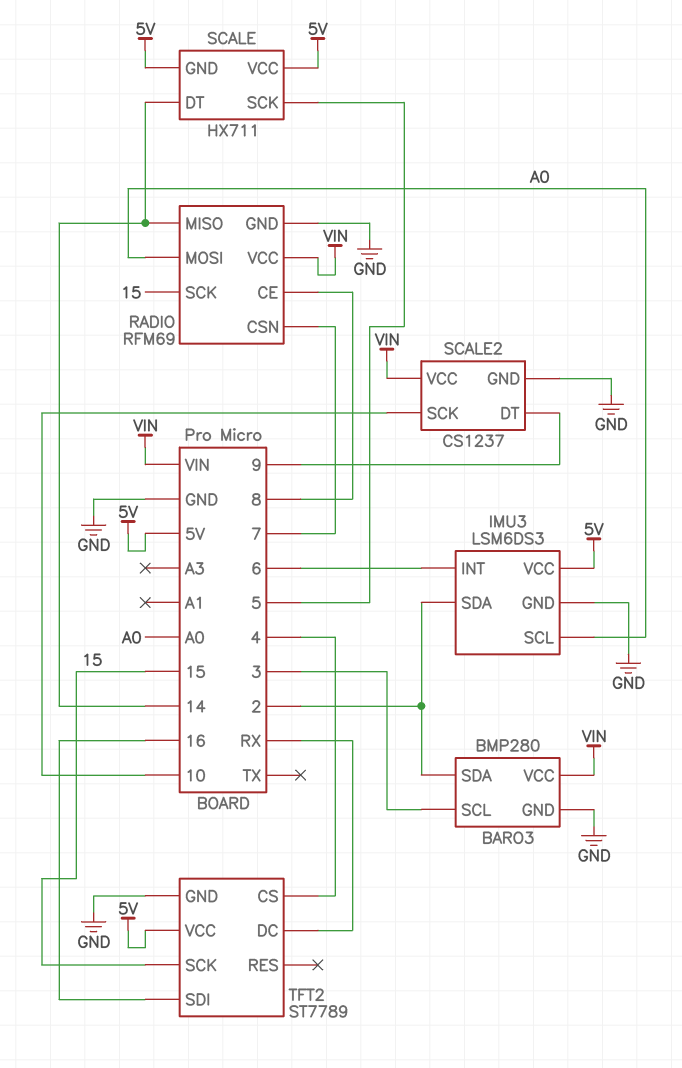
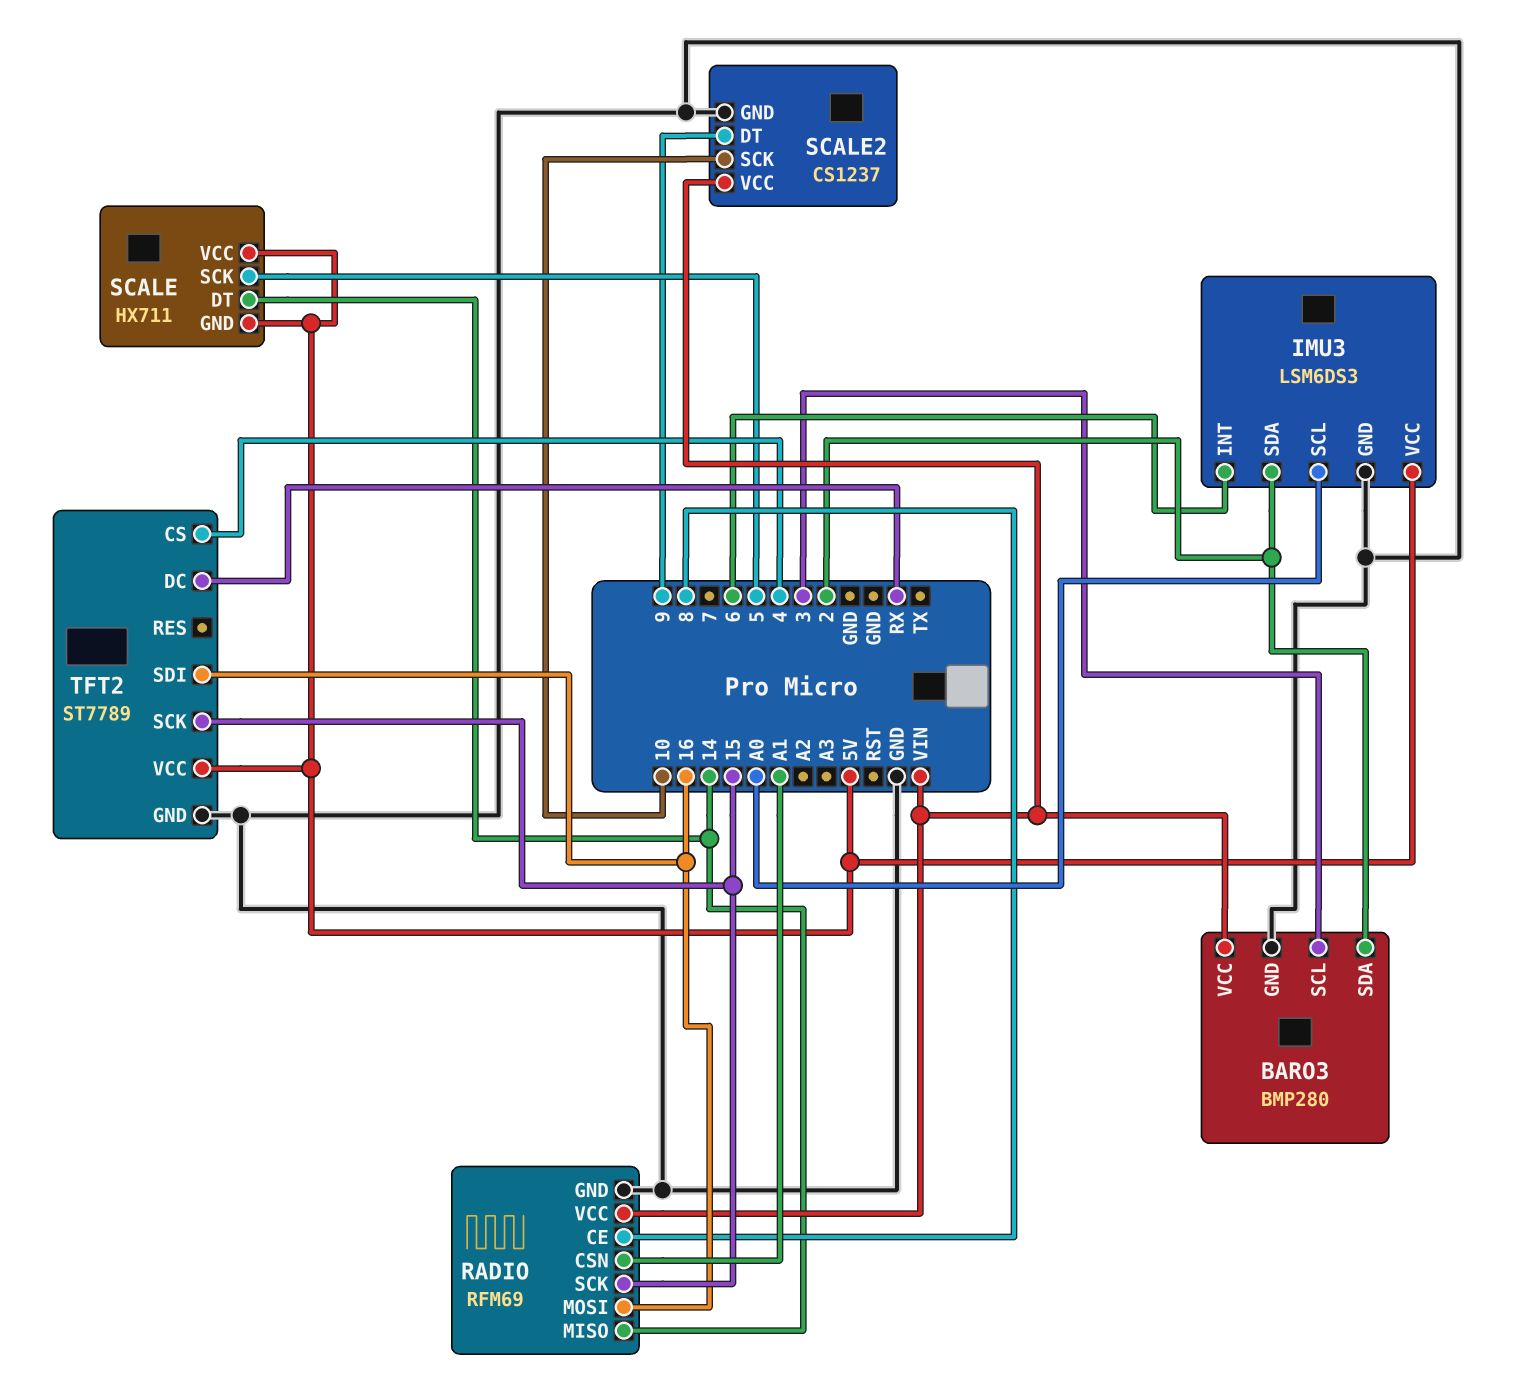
RADIO pin CSN: 7 -> A1
RADIO pin MOSI: A0 -> 16

